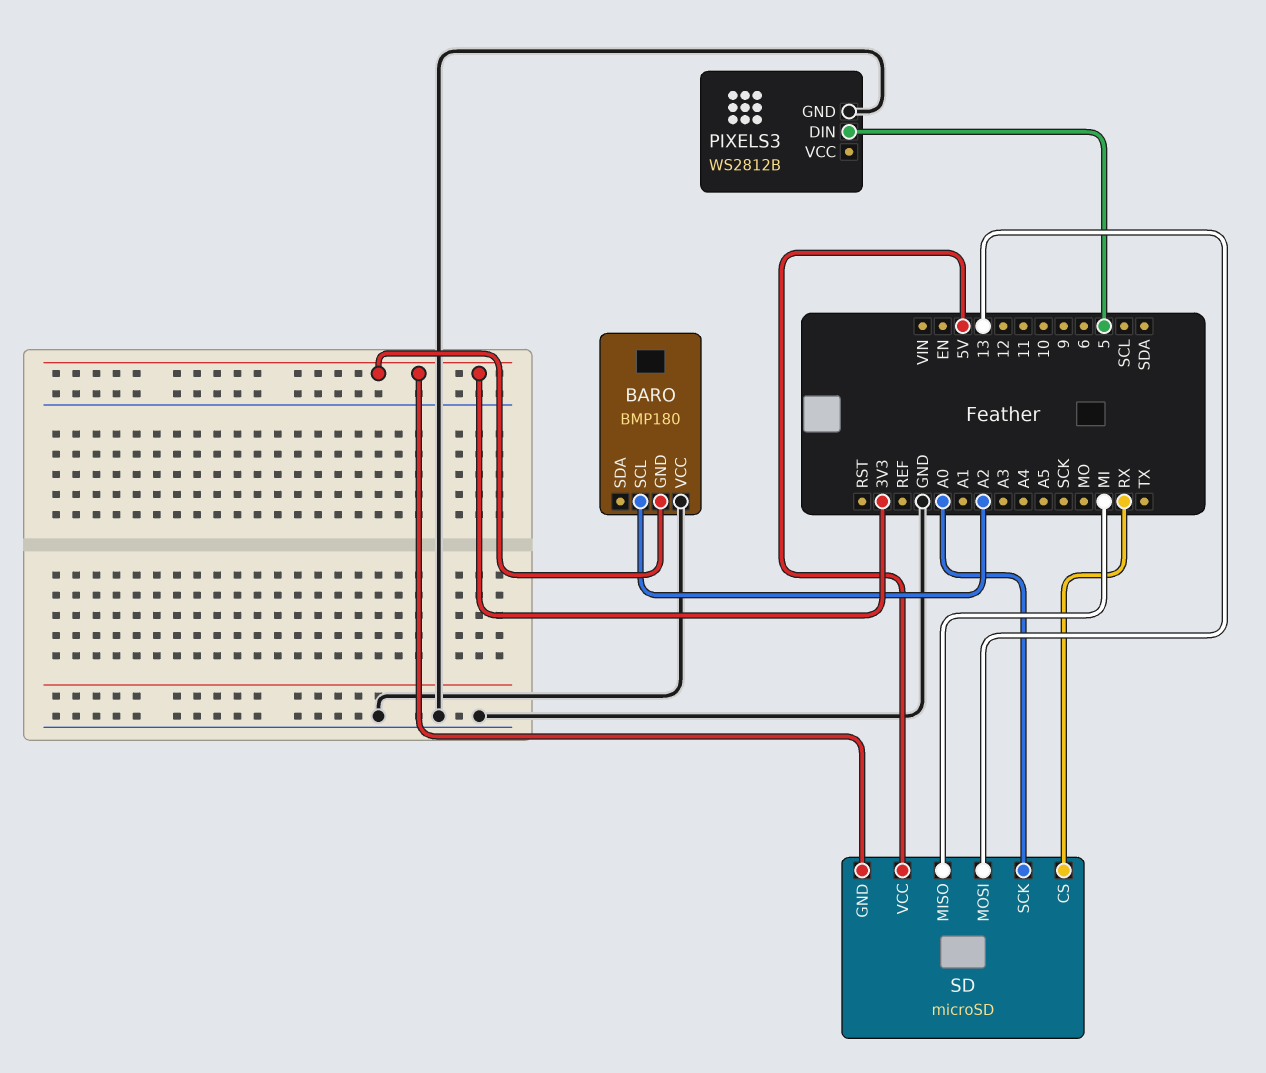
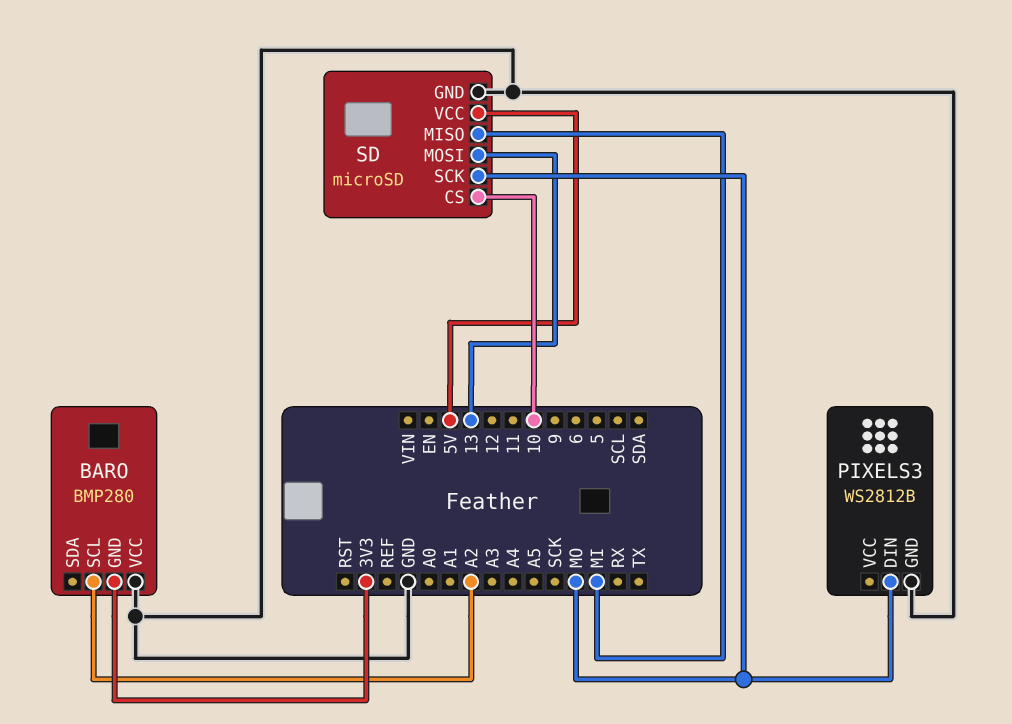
BARO: BMP180 -> BMP280
PIXELS3 pin DIN: 5 -> MO
SD pin CS: RX -> 10
SD pin GND: 3V3 -> GND
SD pin SCK: A0 -> MO

